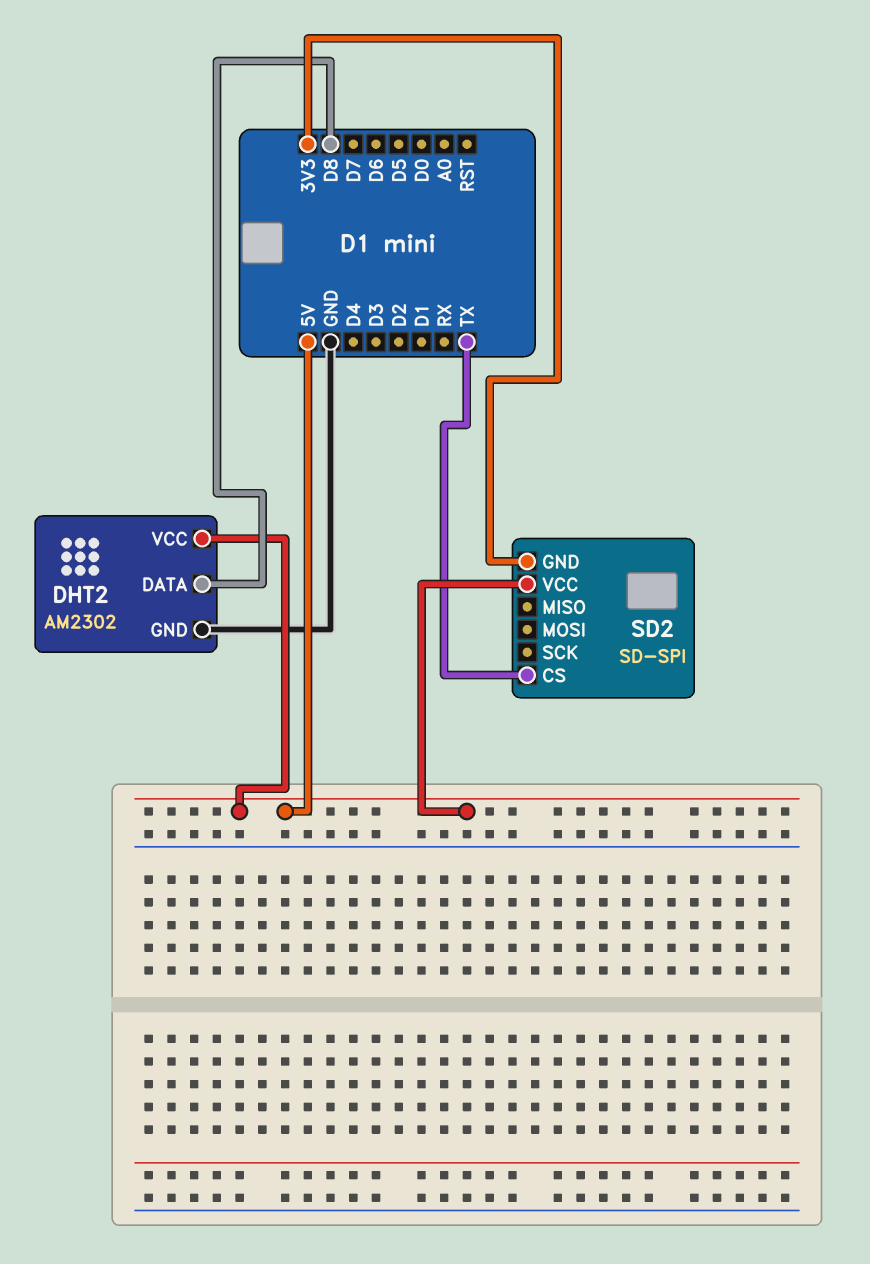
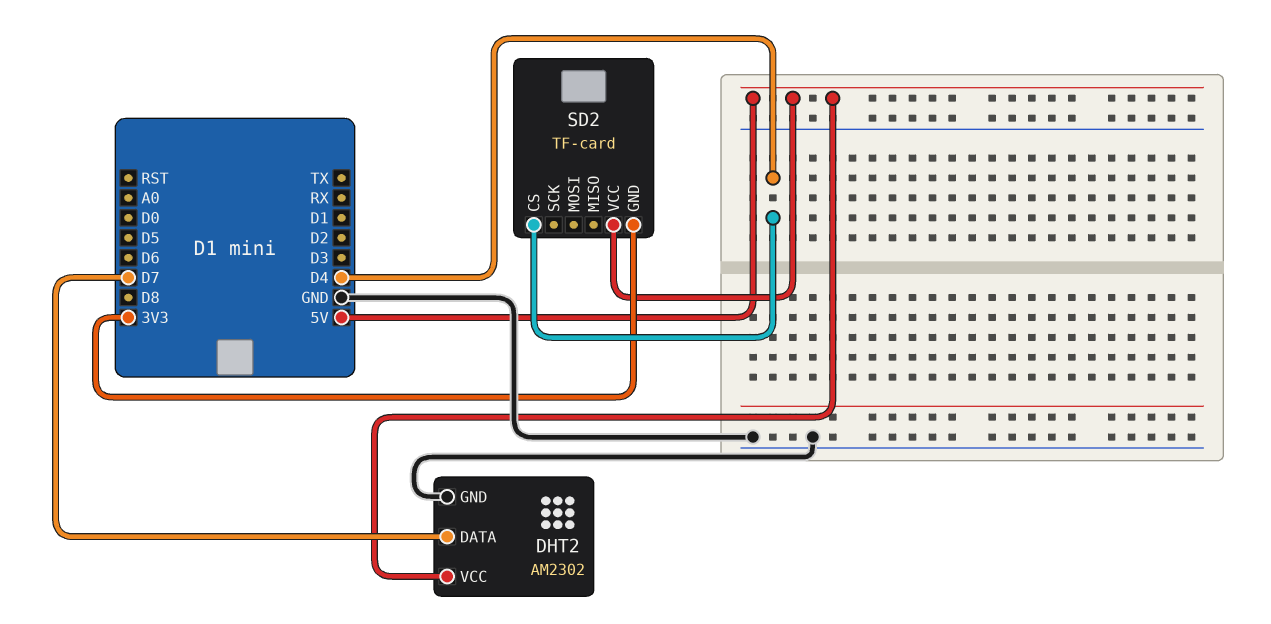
DHT2 pin DATA: D8 -> D7
SD2: SD-SPI -> TF-card
SD2 pin CS: TX -> D4

